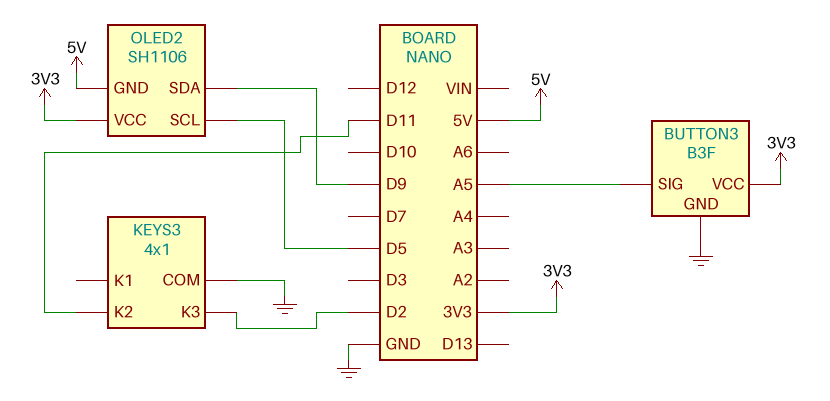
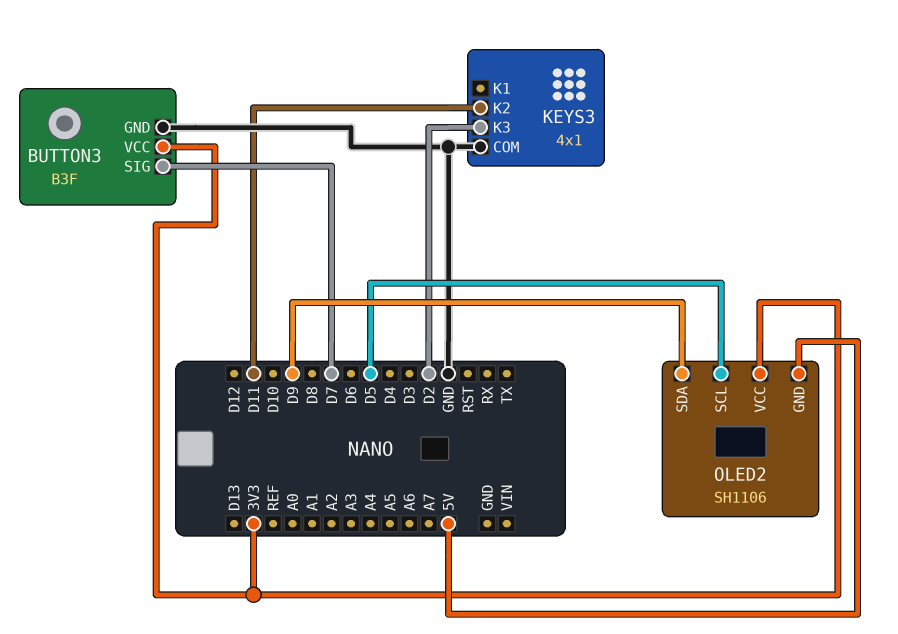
BUTTON3 pin SIG: A5 -> D7

